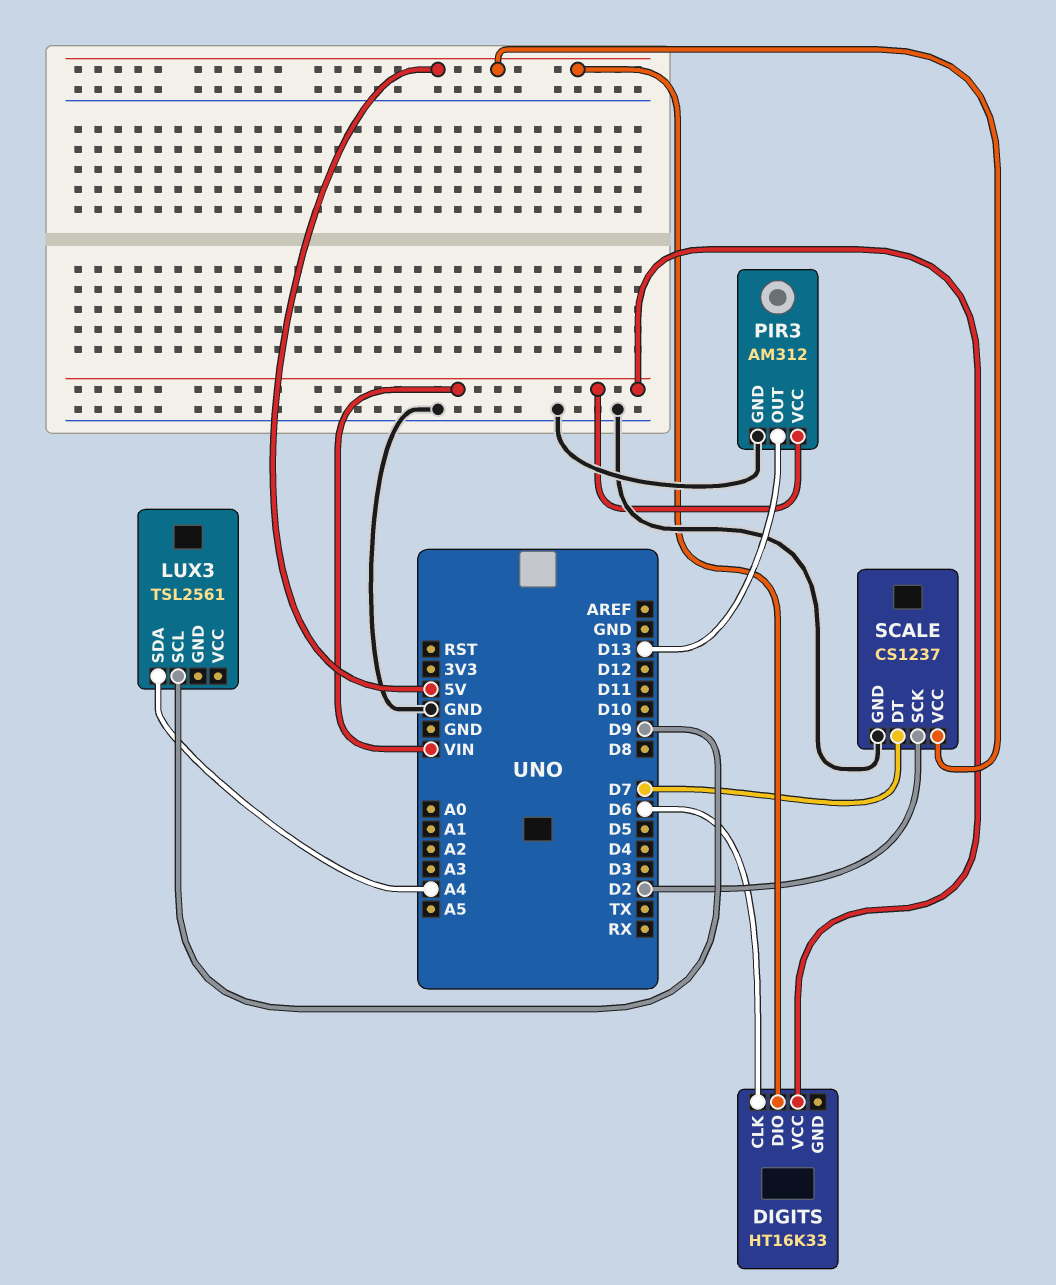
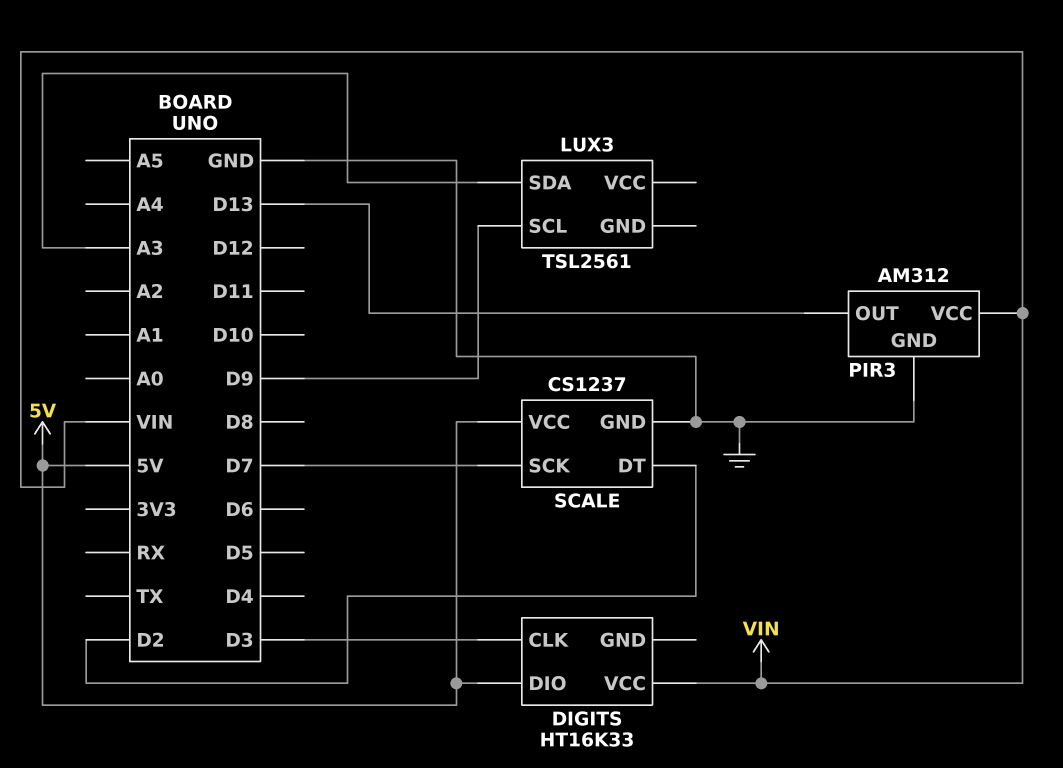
DIGITS pin CLK: D6 -> D3
LUX3 pin SDA: A4 -> A3
SCALE pin DT: D7 -> D2
SCALE pin SCK: D2 -> D7

